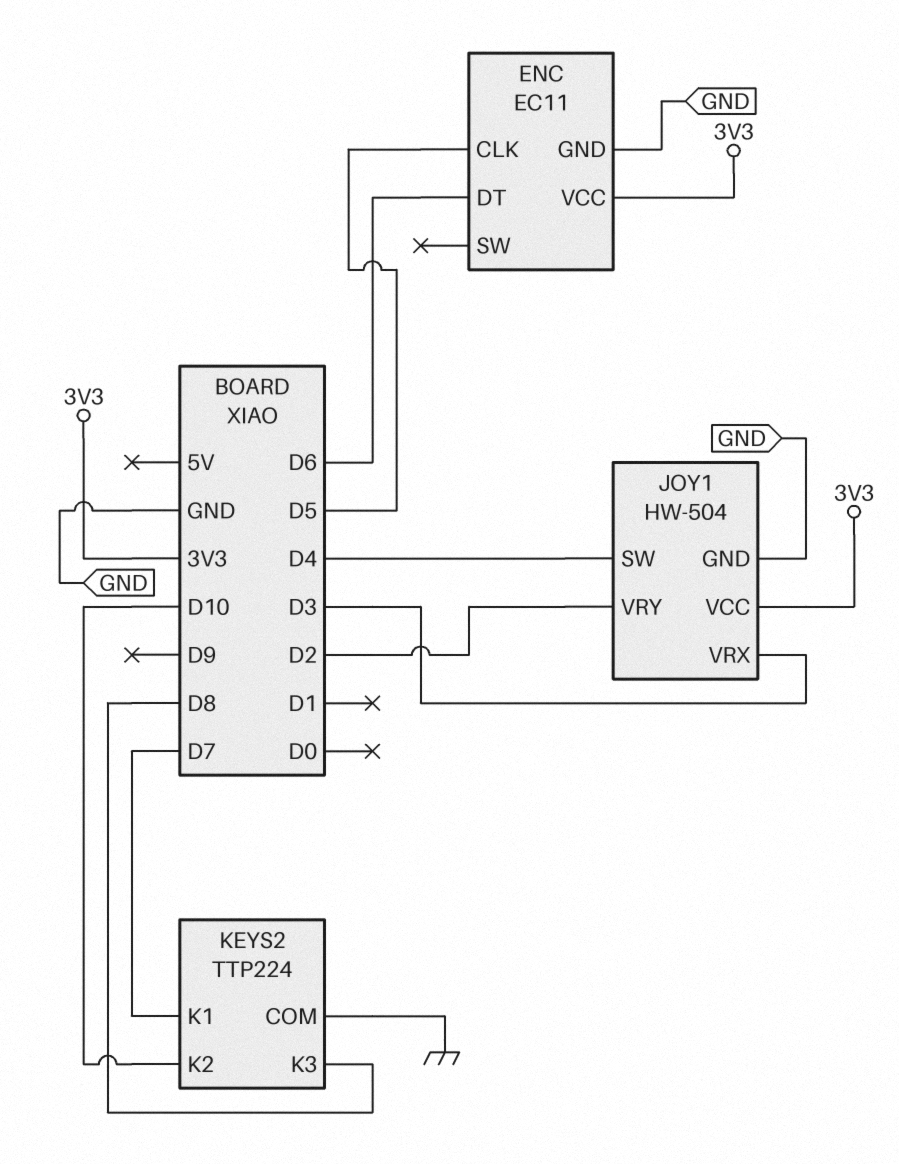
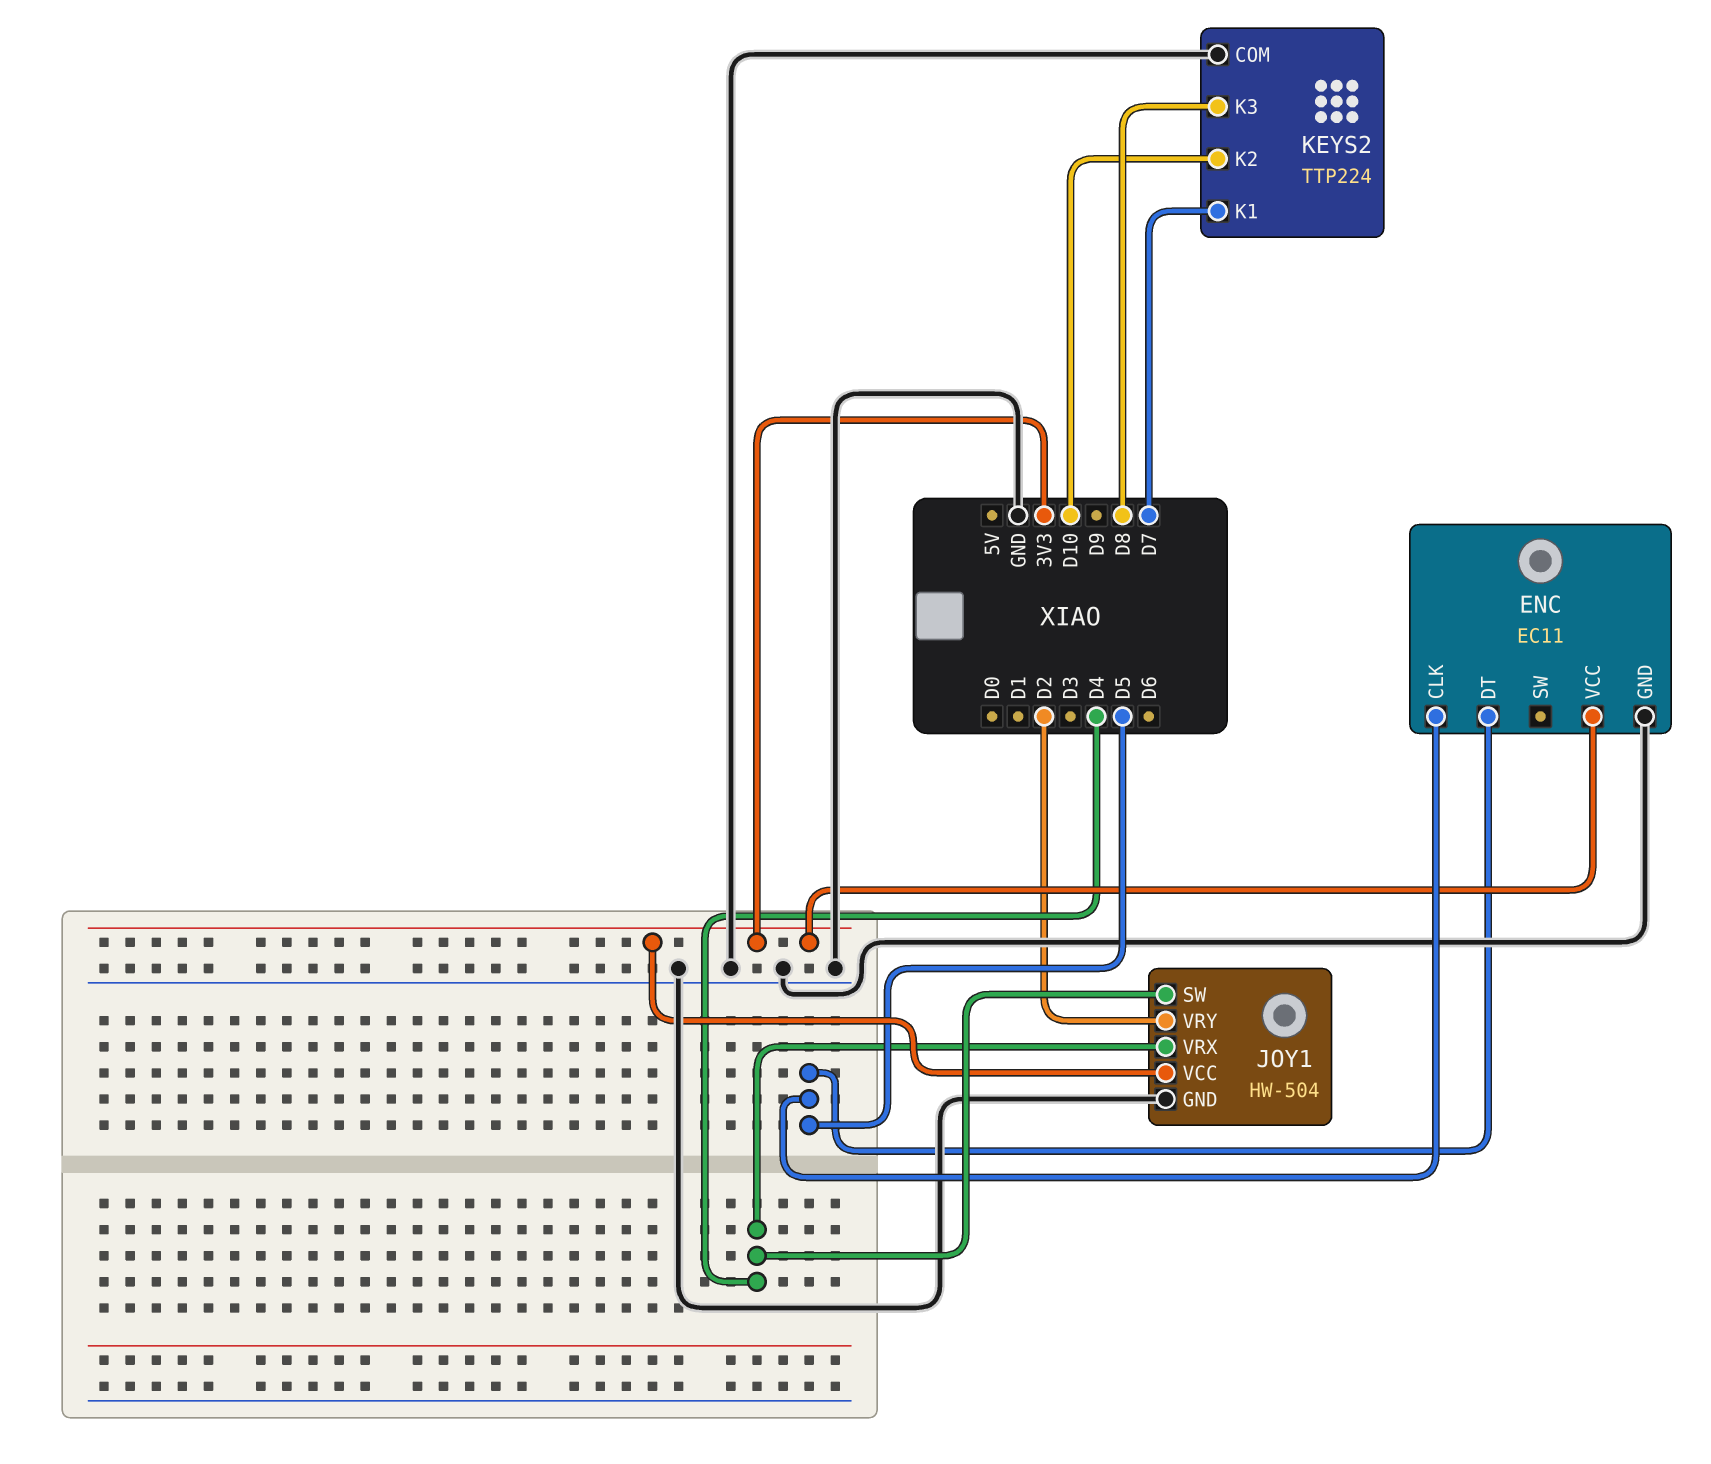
ENC pin DT: D6 -> D5
JOY1 pin VRX: D3 -> D4

